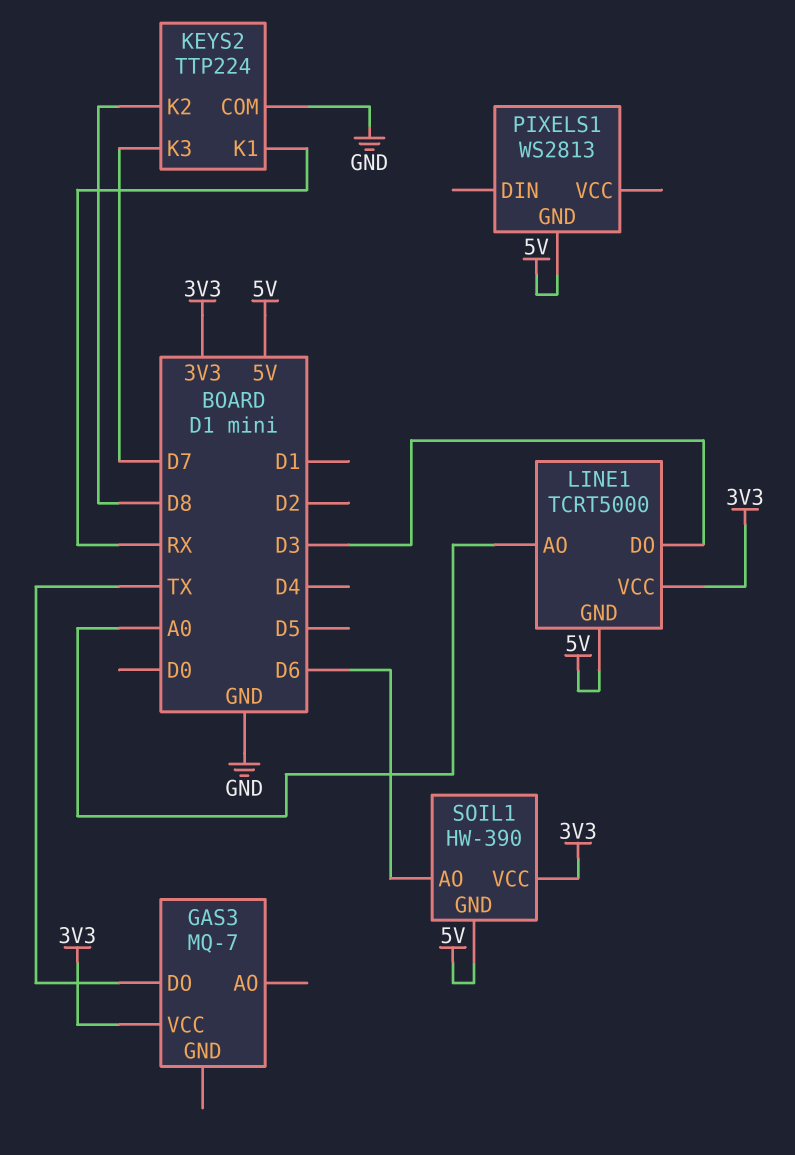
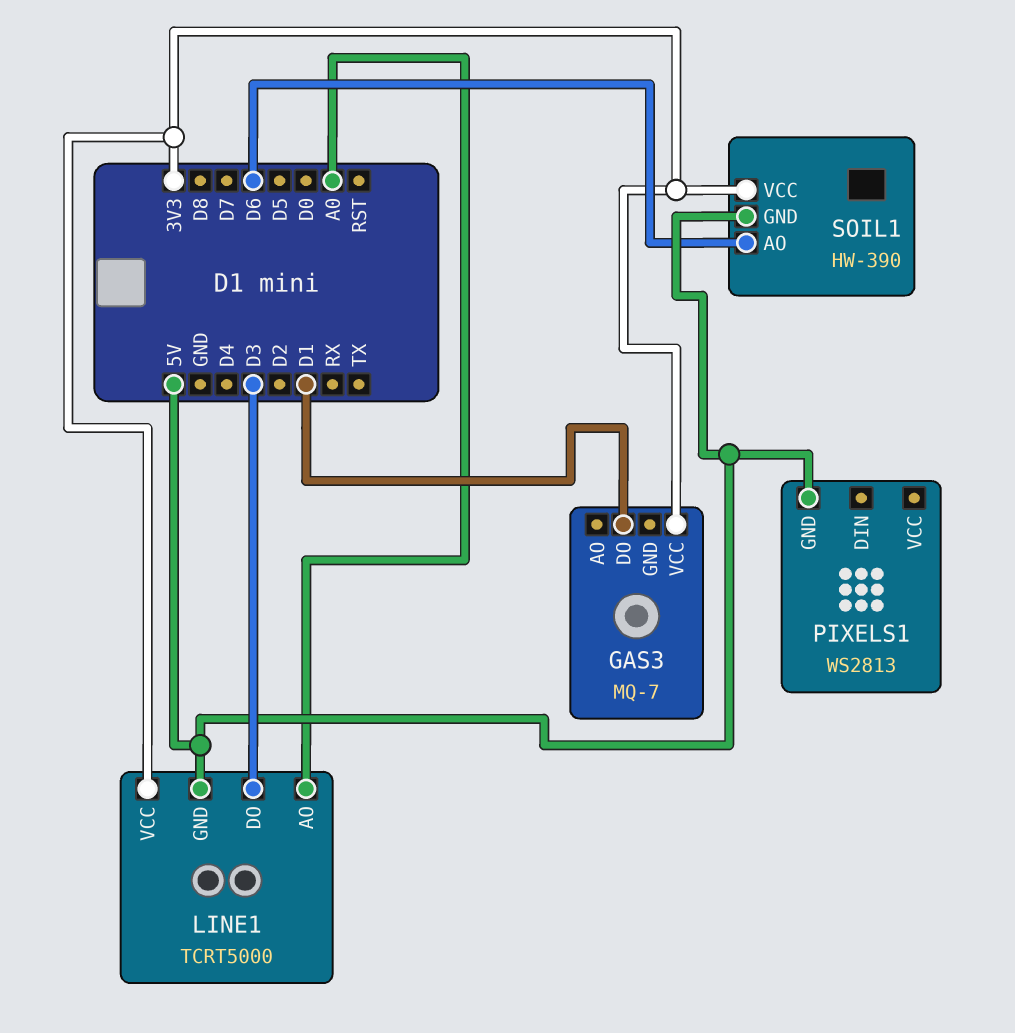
GAS3 pin DO: TX -> D1
KEYS2: TTP224 -> none
KEYS2 pin COM: GND -> none
KEYS2 pin K1: RX -> none
KEYS2 pin K2: D8 -> none
KEYS2 pin K3: D7 -> none

